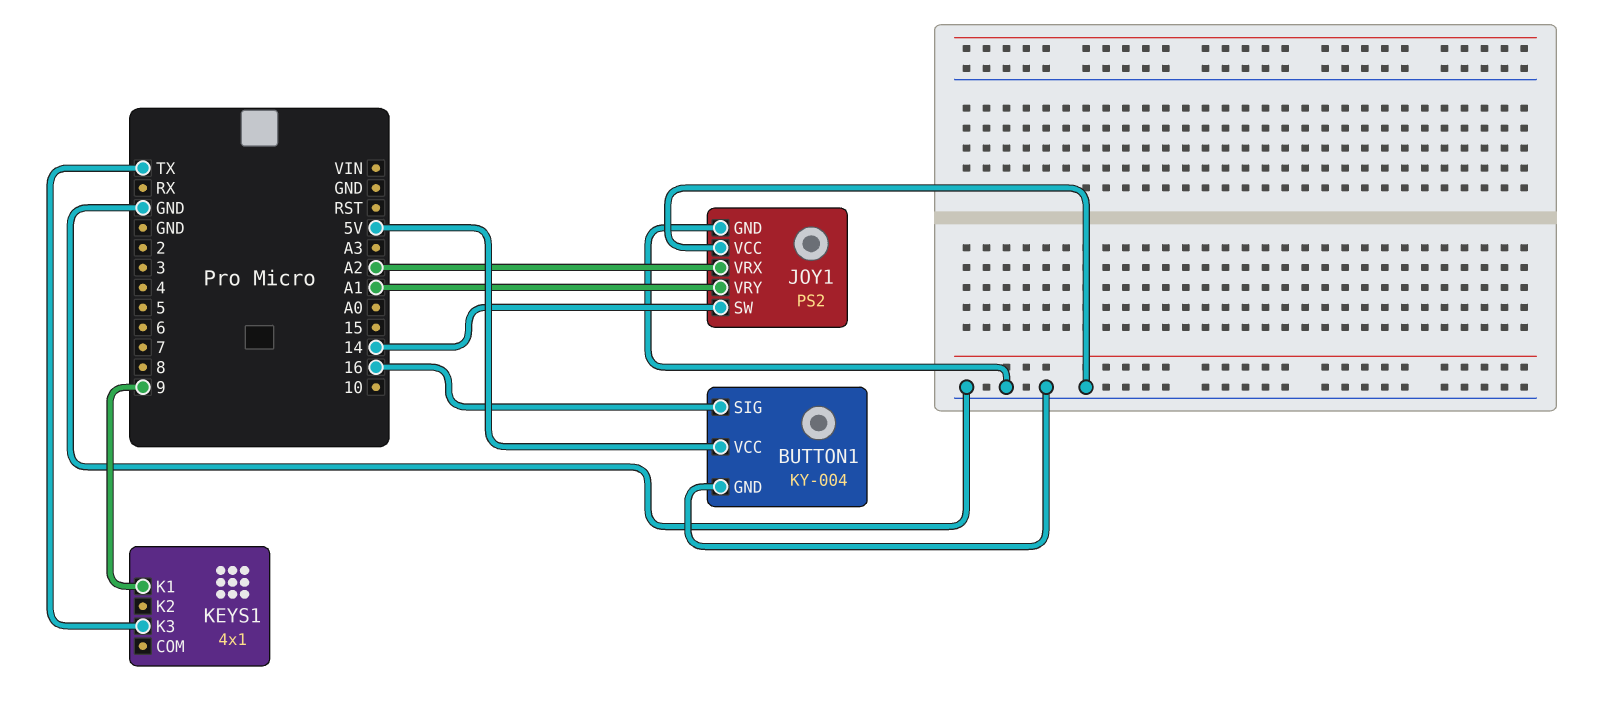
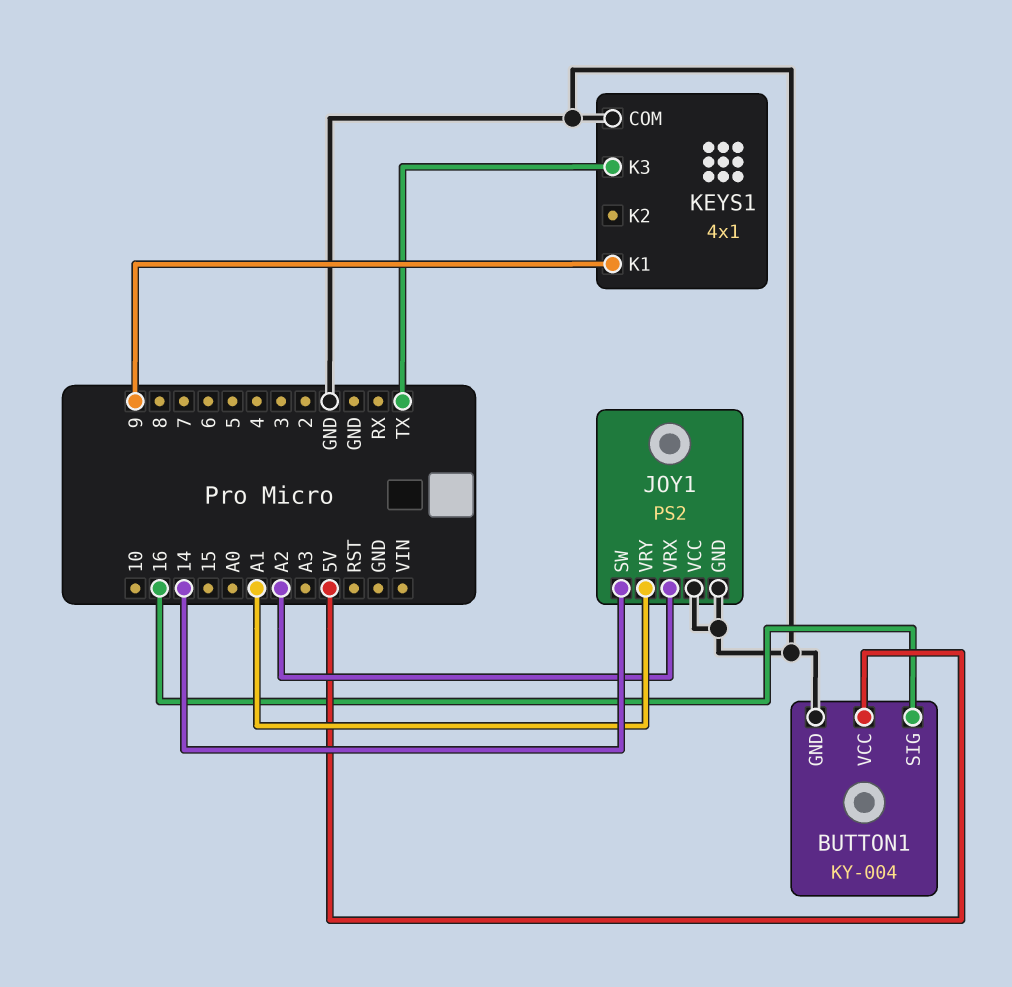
KEYS1 pin COM: none -> GND

